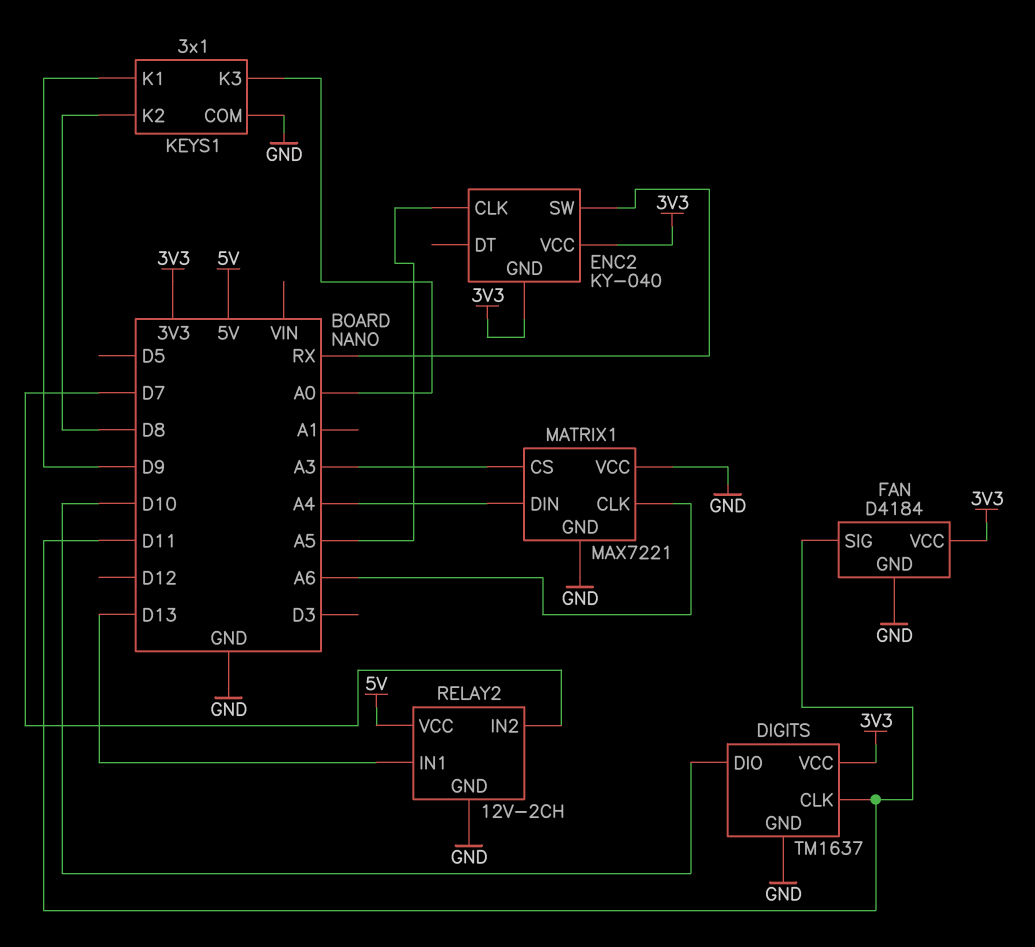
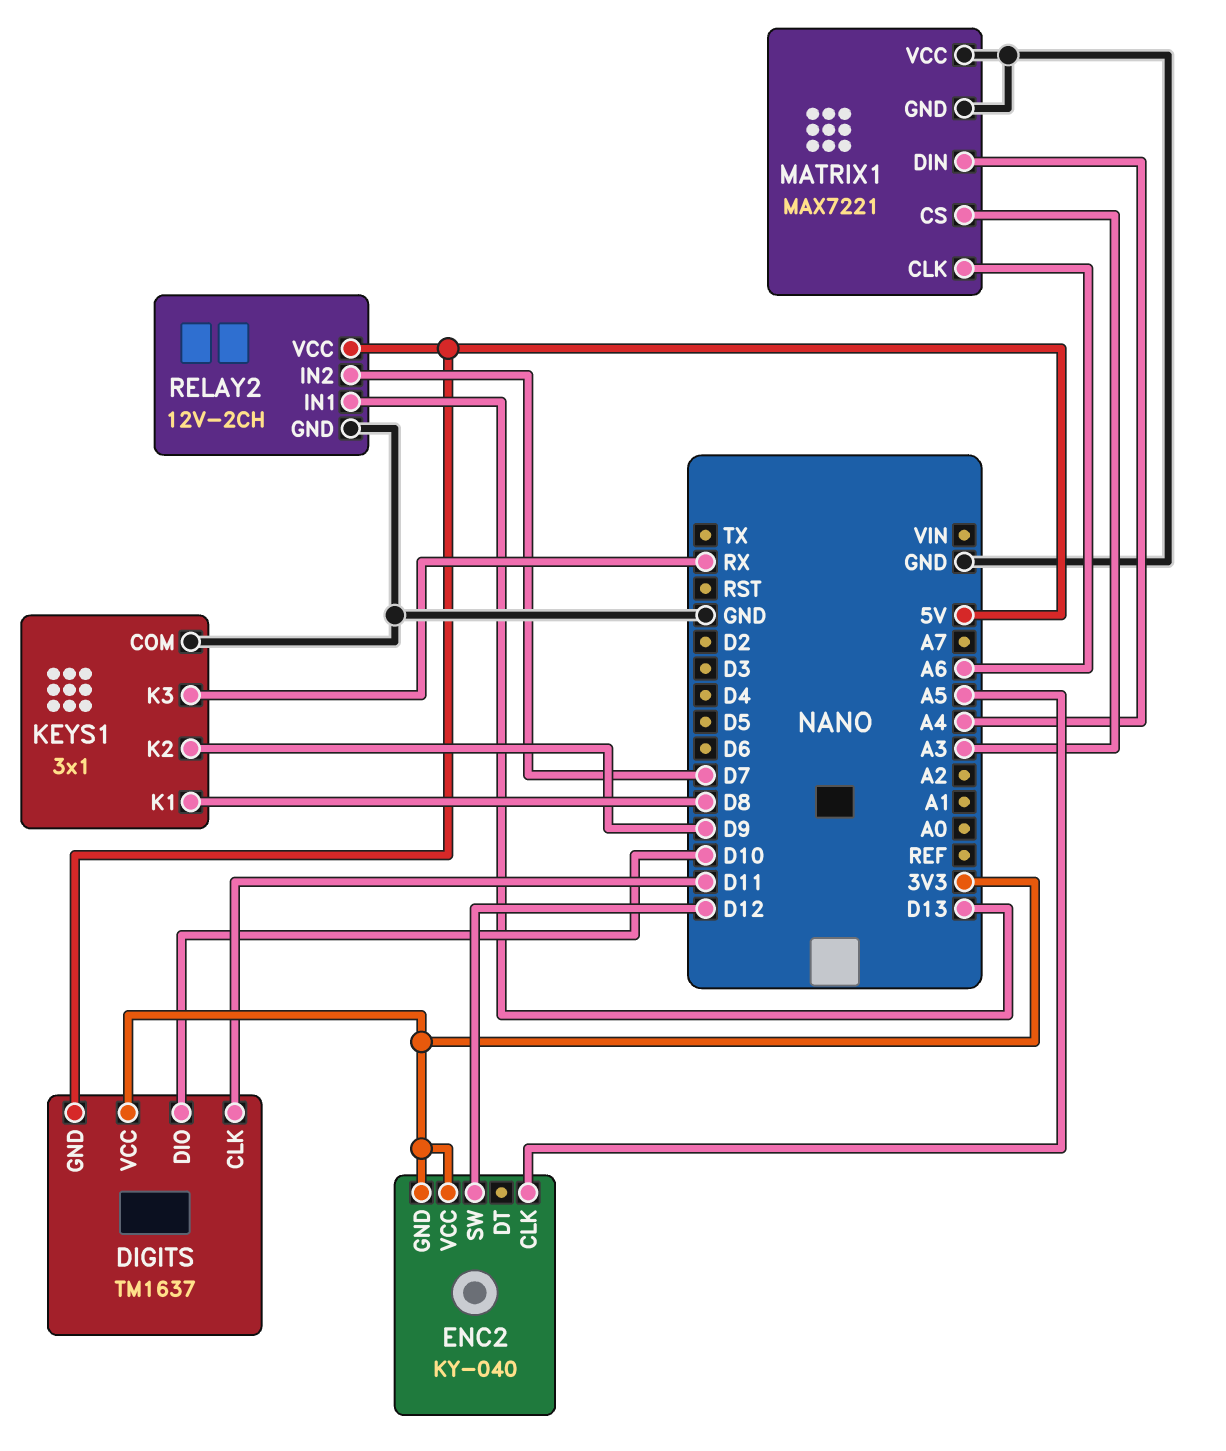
DIGITS pin GND: GND -> 5V
ENC2 pin SW: RX -> D12
FAN: D4184 -> none
FAN pin GND: GND -> none
FAN pin SIG: D11 -> none
FAN pin VCC: 3V3 -> none
KEYS1 pin K1: D9 -> D8
KEYS1 pin K2: D8 -> D9
KEYS1 pin K3: A0 -> RX

